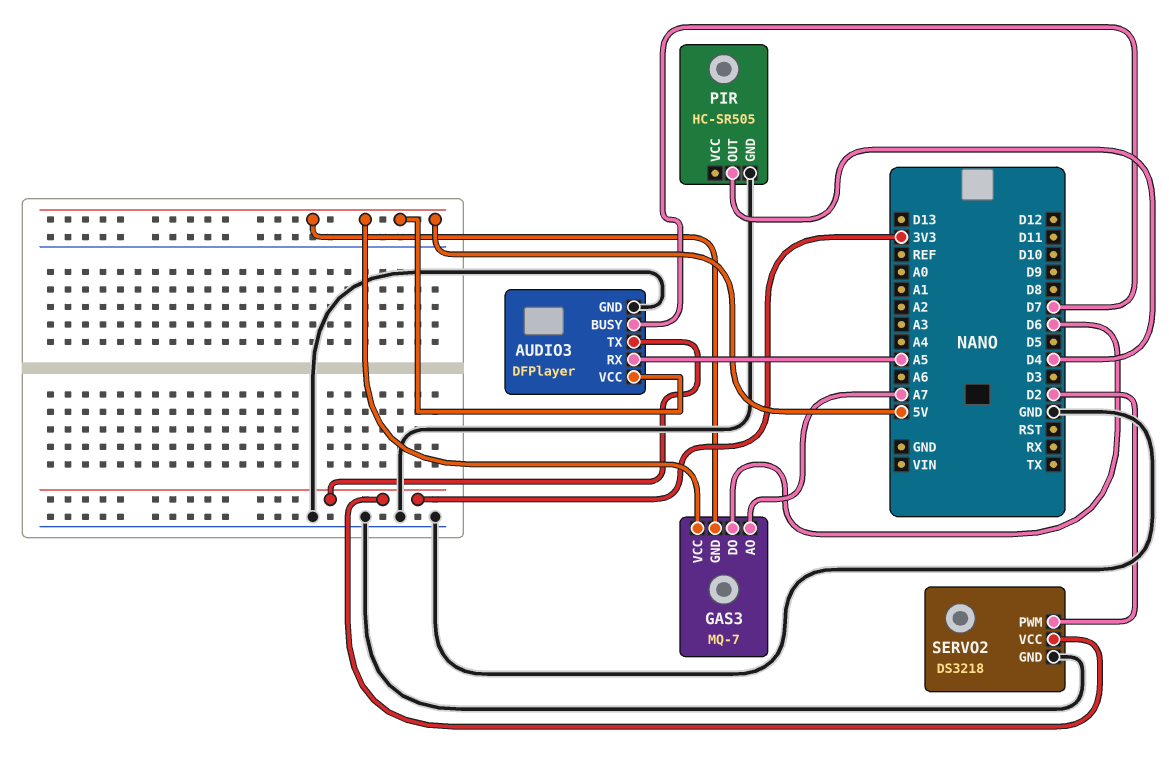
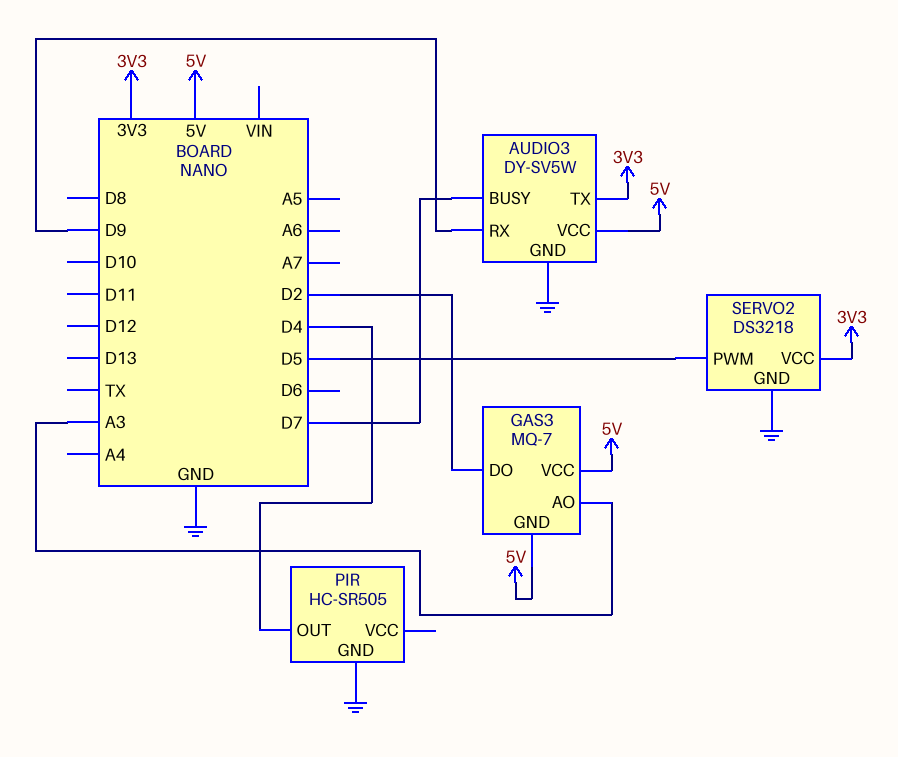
AUDIO3: DFPlayer -> DY-SV5W
AUDIO3 pin RX: A5 -> D9
GAS3 pin AO: A7 -> A3
GAS3 pin DO: D6 -> D2
SERVO2 pin PWM: D2 -> D5

